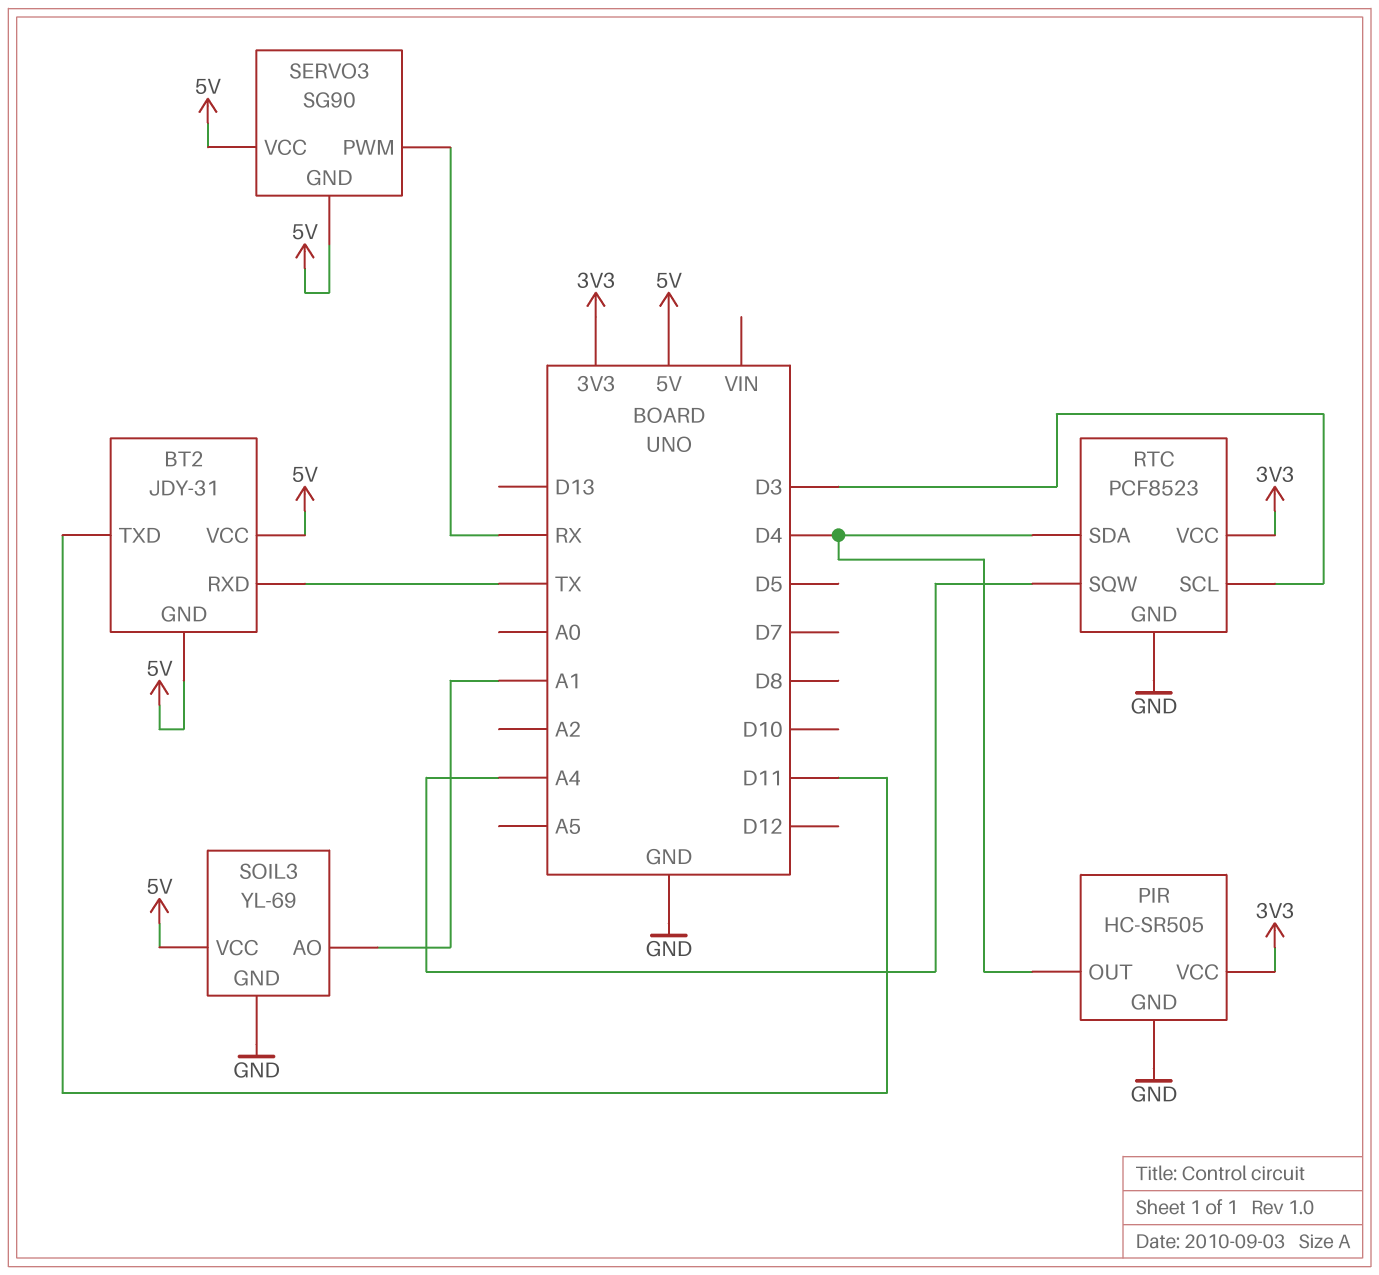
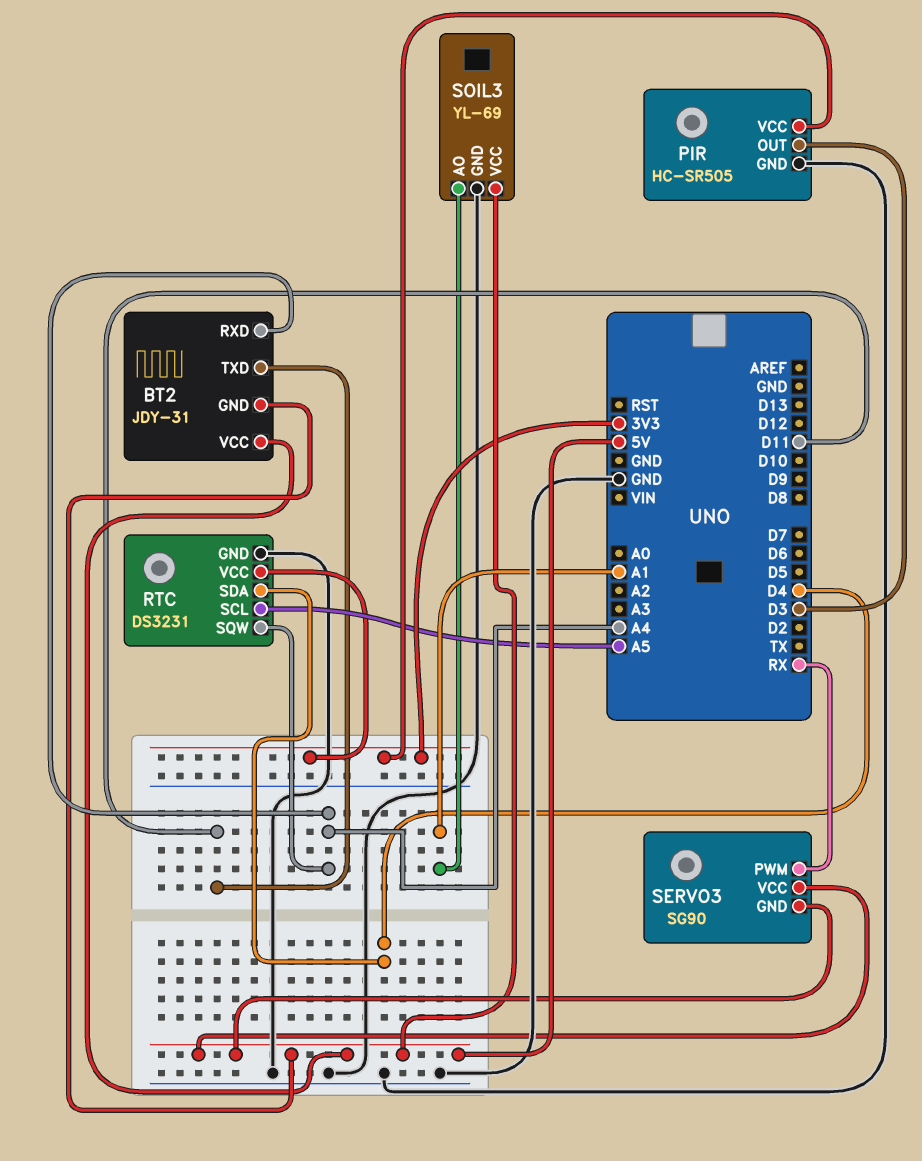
BT2 pin RXD: TX -> A4
PIR pin OUT: D4 -> D3
RTC: PCF8523 -> DS3231
RTC pin SCL: D3 -> A5

